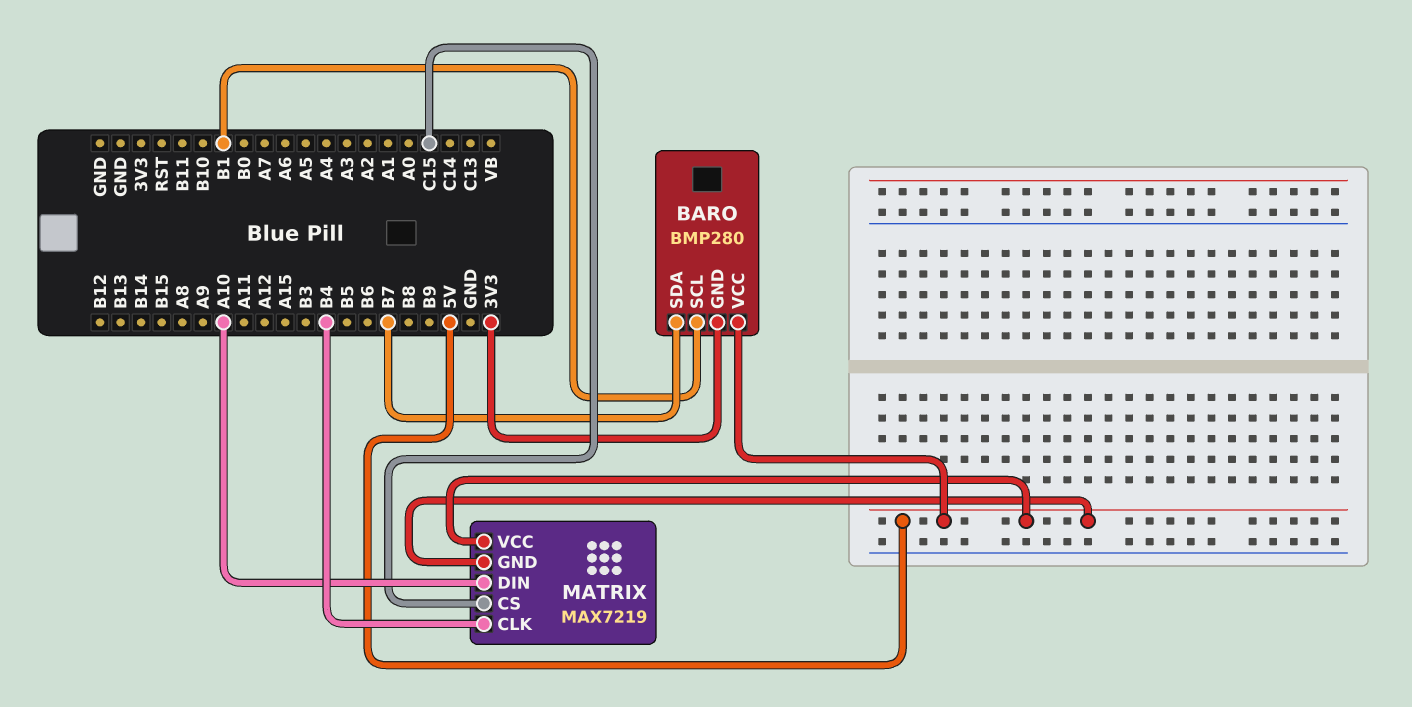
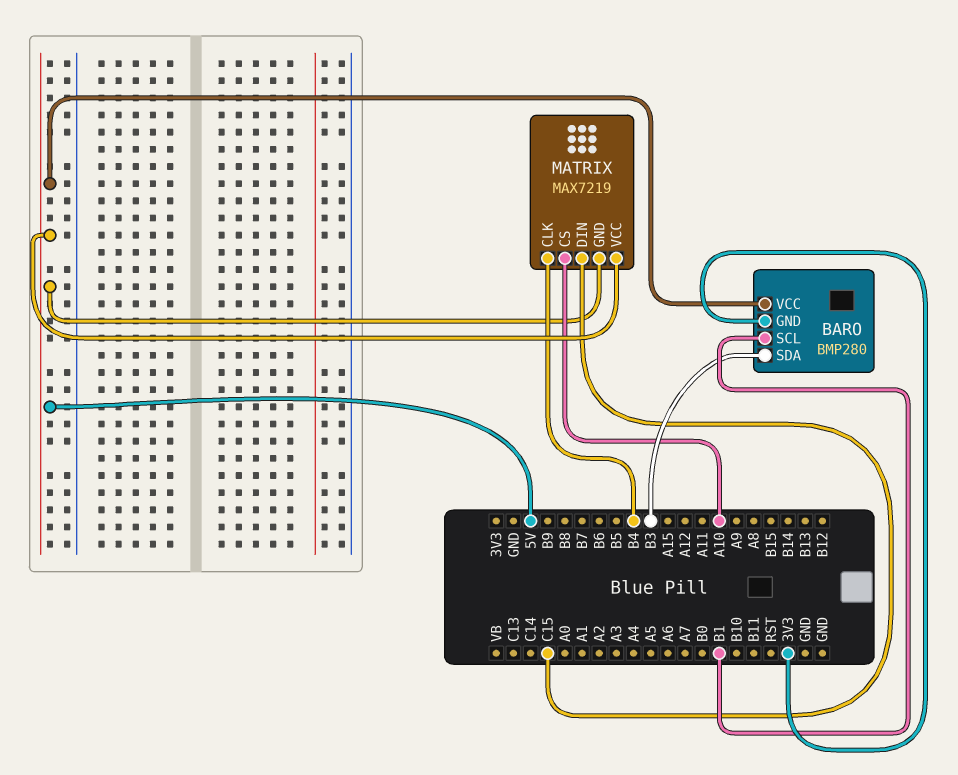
BARO pin SDA: B7 -> B3
MATRIX pin CS: C15 -> A10
MATRIX pin DIN: A10 -> C15

